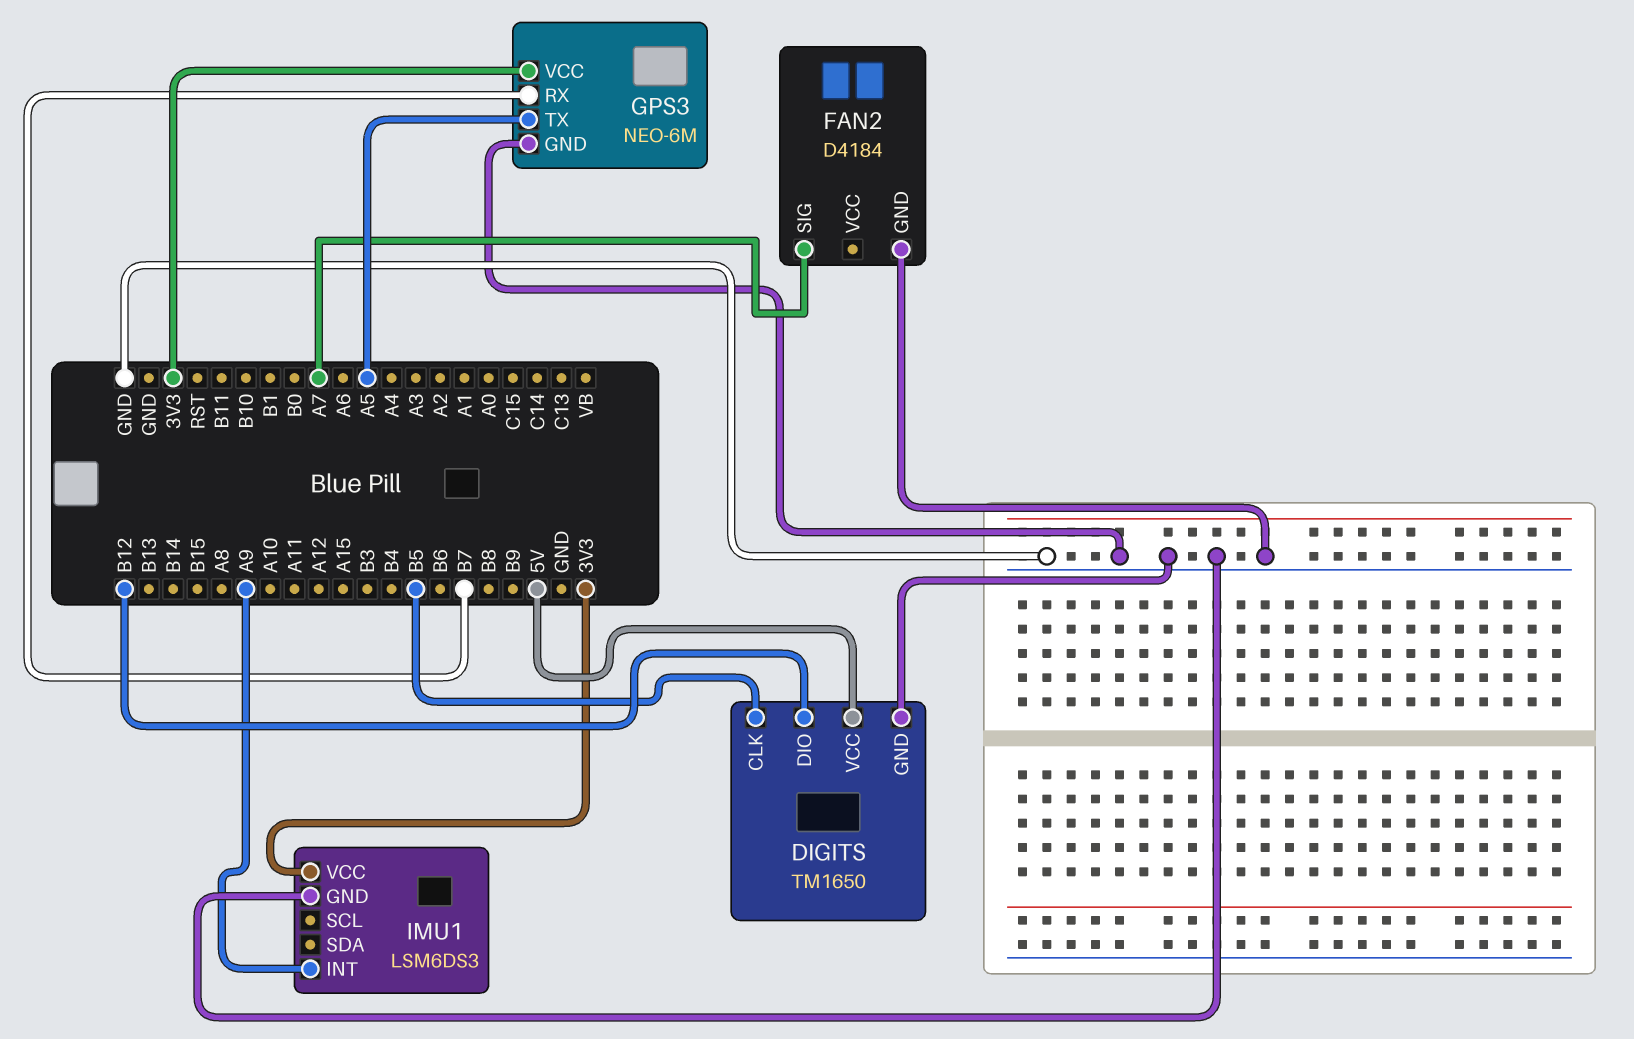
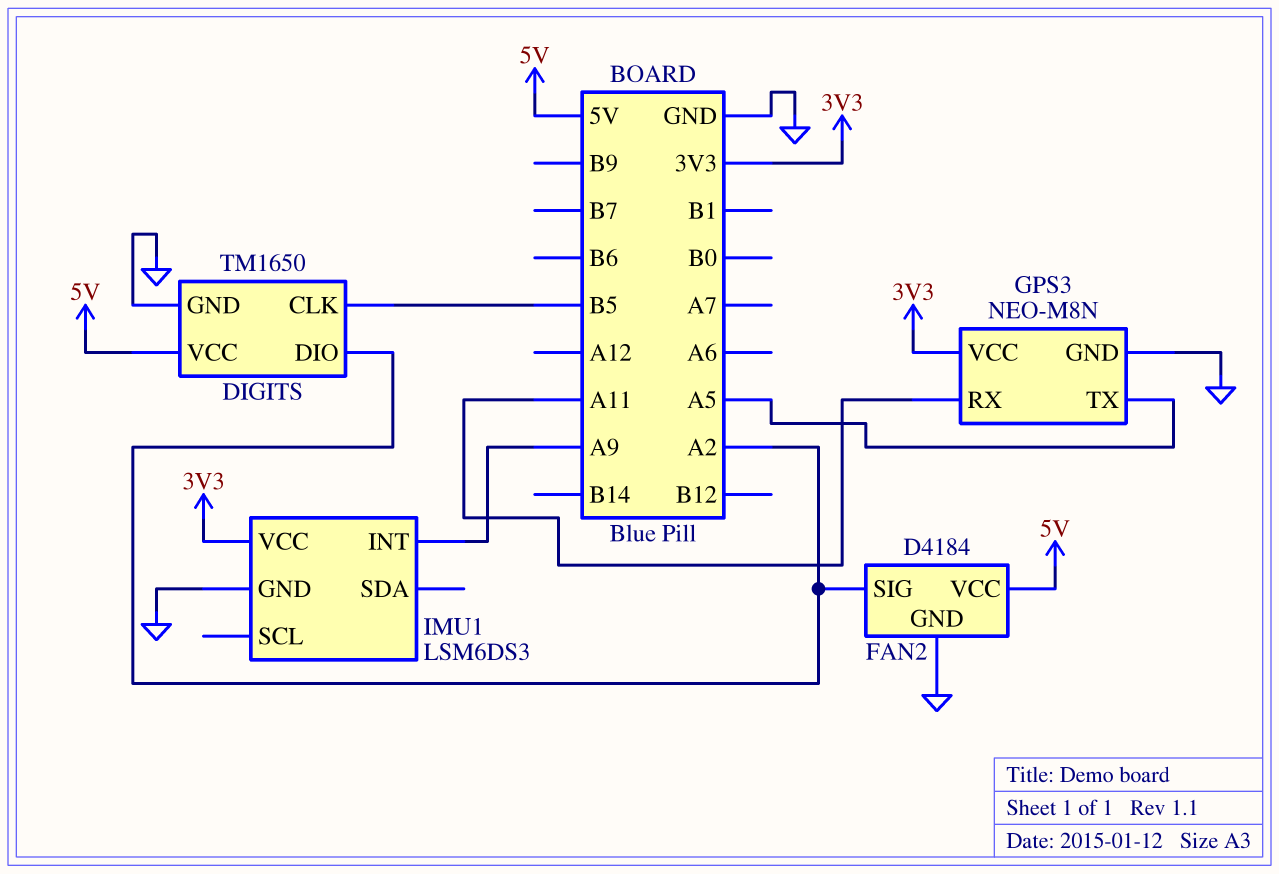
DIGITS pin DIO: B12 -> A2
FAN2 pin SIG: A7 -> A2
FAN2 pin VCC: none -> 5V
GPS3: NEO-6M -> NEO-M8N
GPS3 pin RX: B7 -> A11

